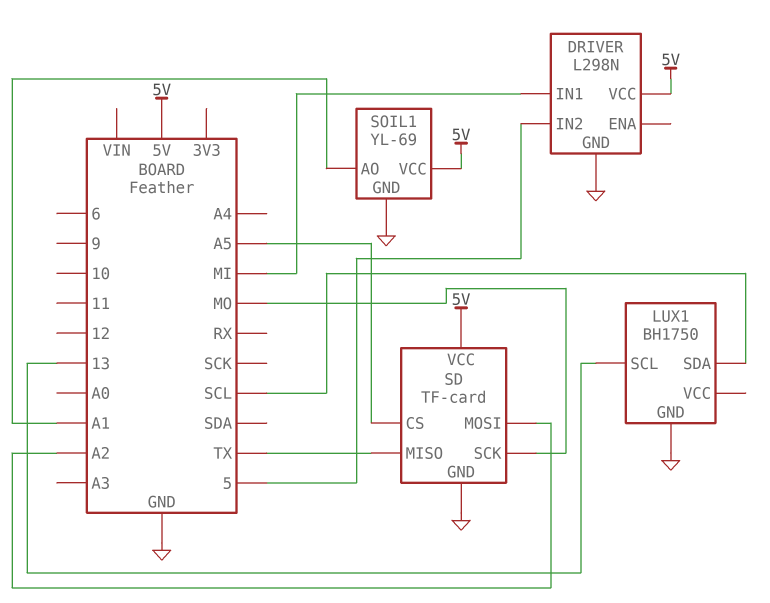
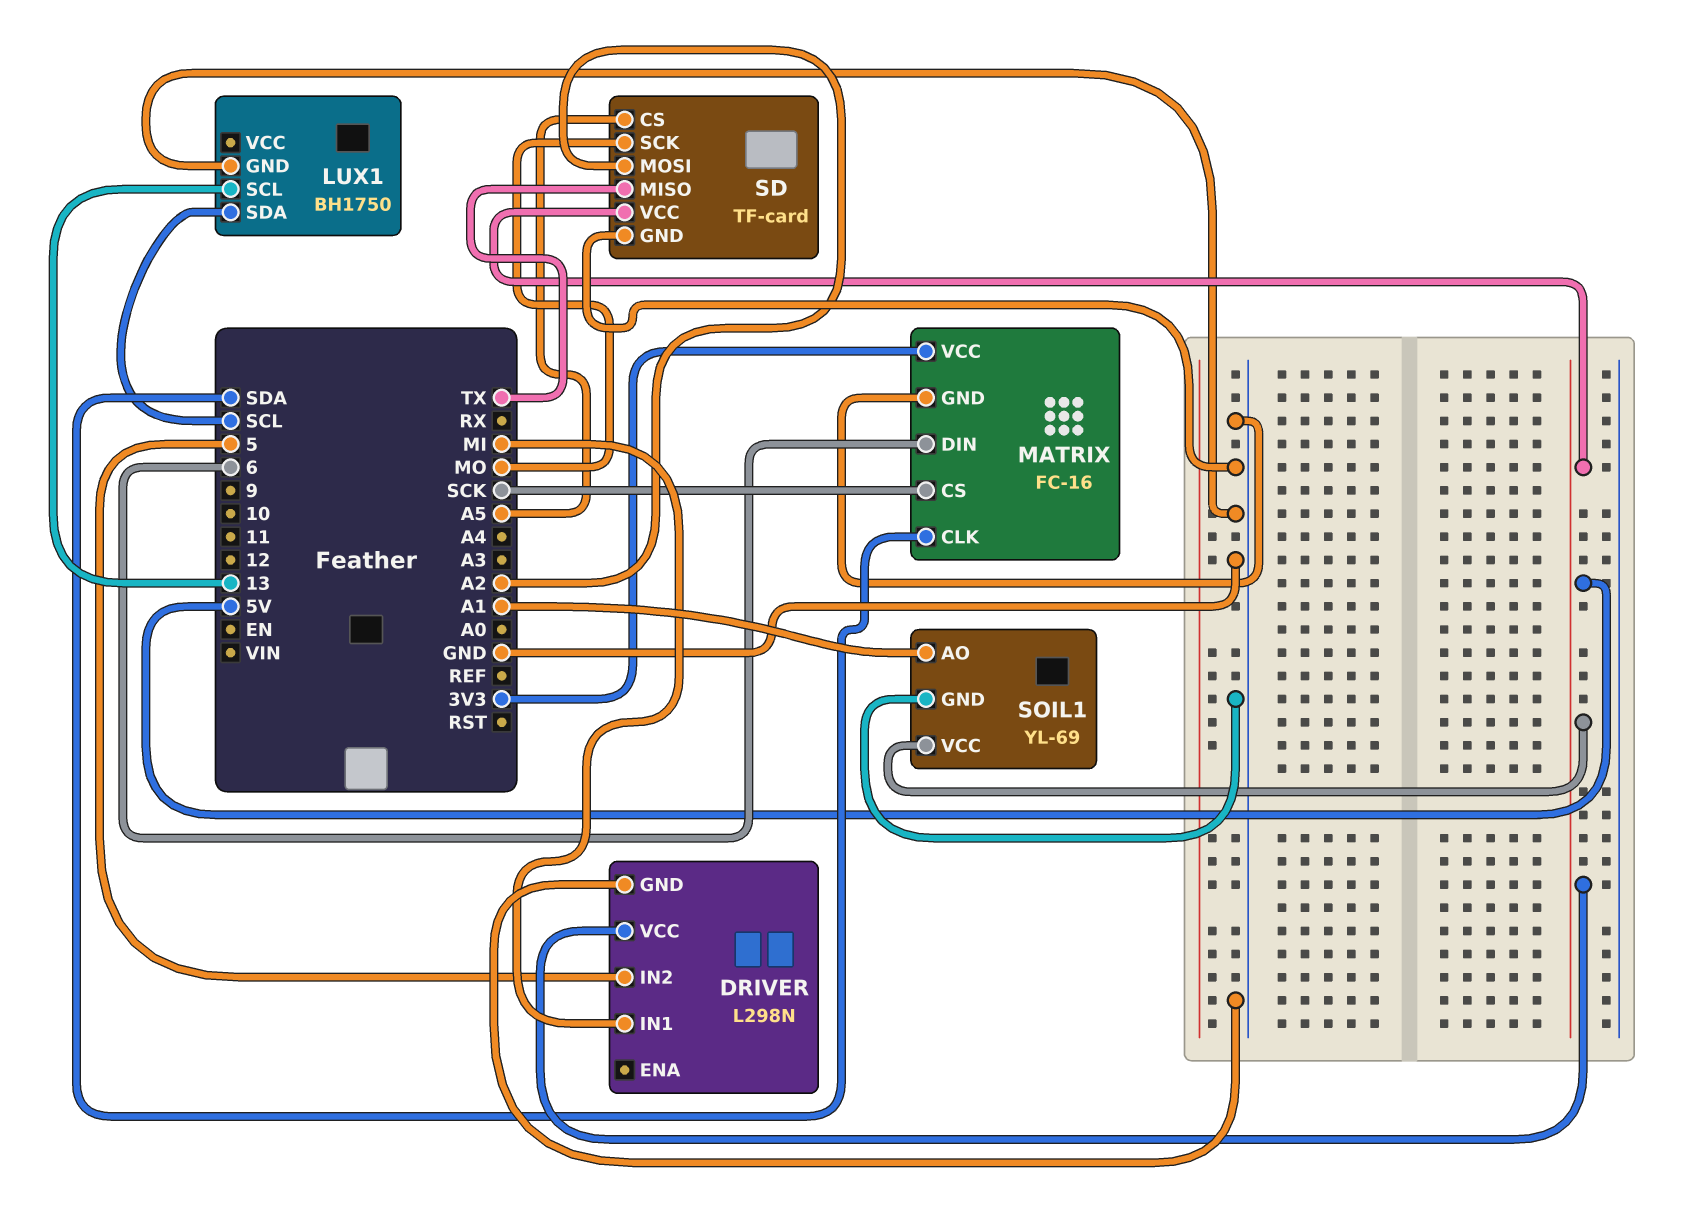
MATRIX: none -> FC-16
MATRIX pin CLK: none -> SDA
MATRIX pin CS: none -> SCK
MATRIX pin DIN: none -> 6
MATRIX pin GND: none -> GND
MATRIX pin VCC: none -> 3V3

